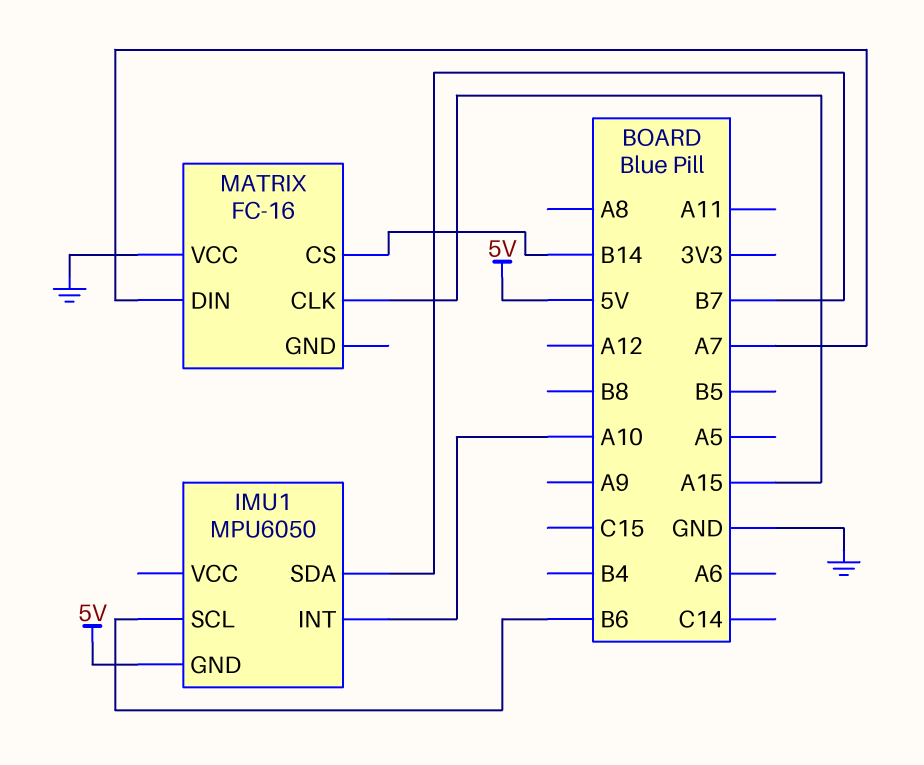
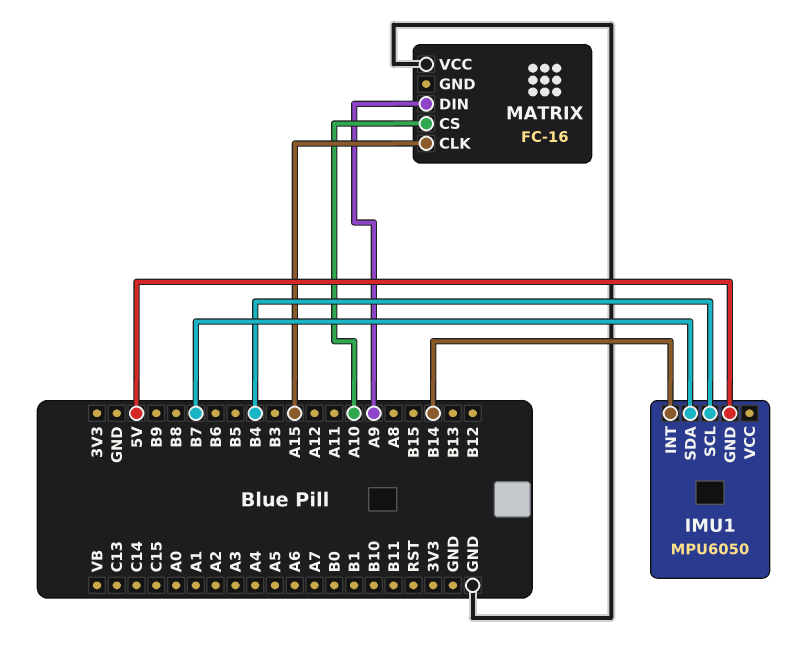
IMU1 pin INT: A10 -> B14
IMU1 pin SCL: B6 -> B4
MATRIX pin CS: B14 -> A10
MATRIX pin DIN: A7 -> A9

